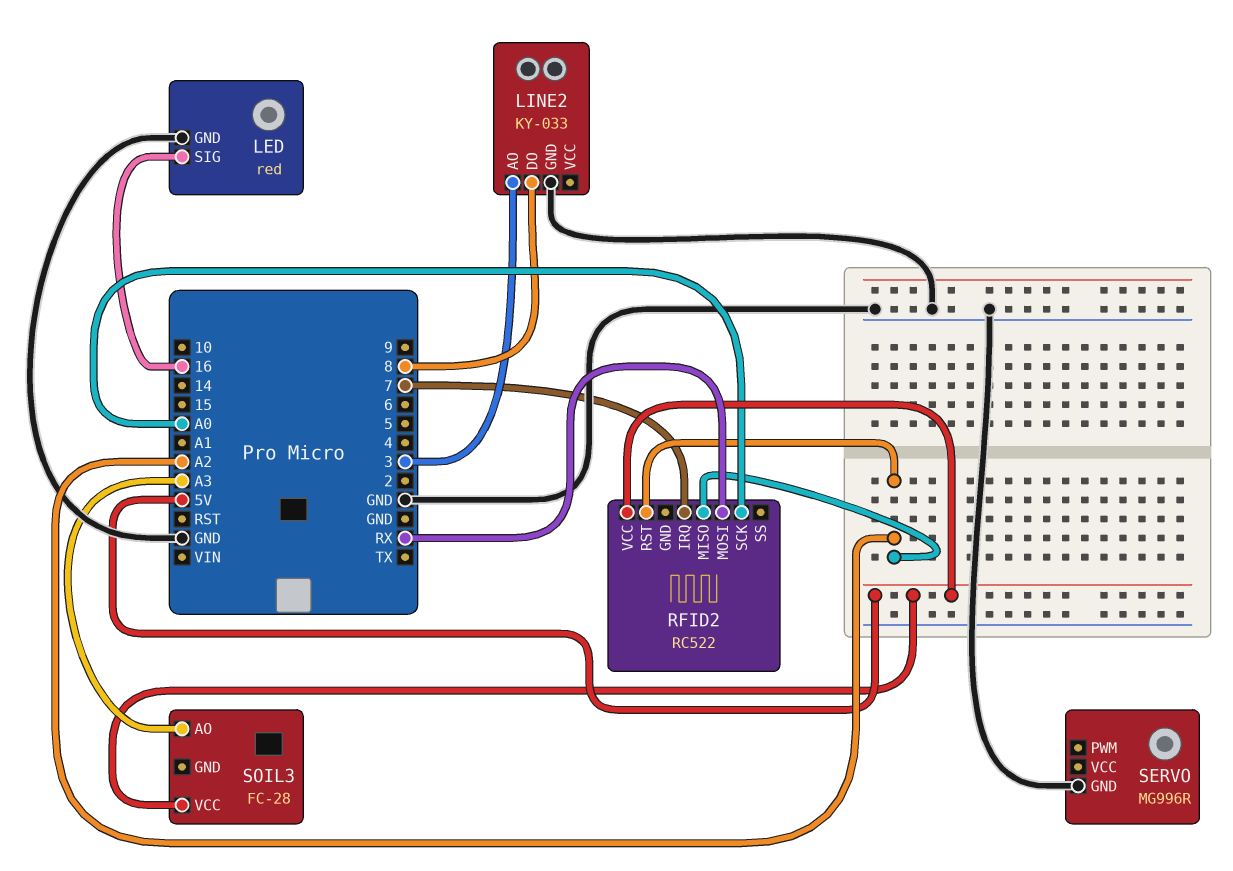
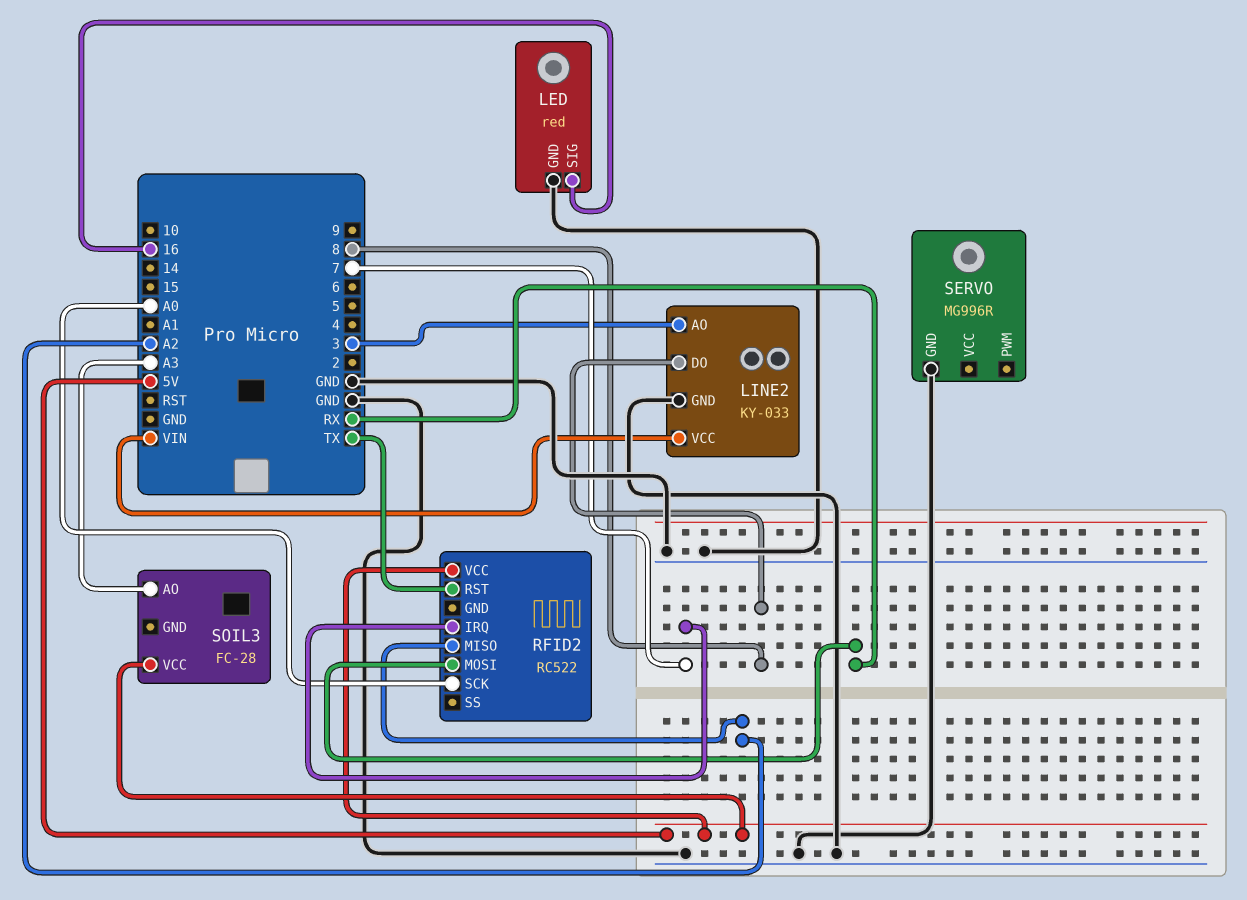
LINE2 pin VCC: none -> VIN
RFID2 pin RST: A2 -> TX

